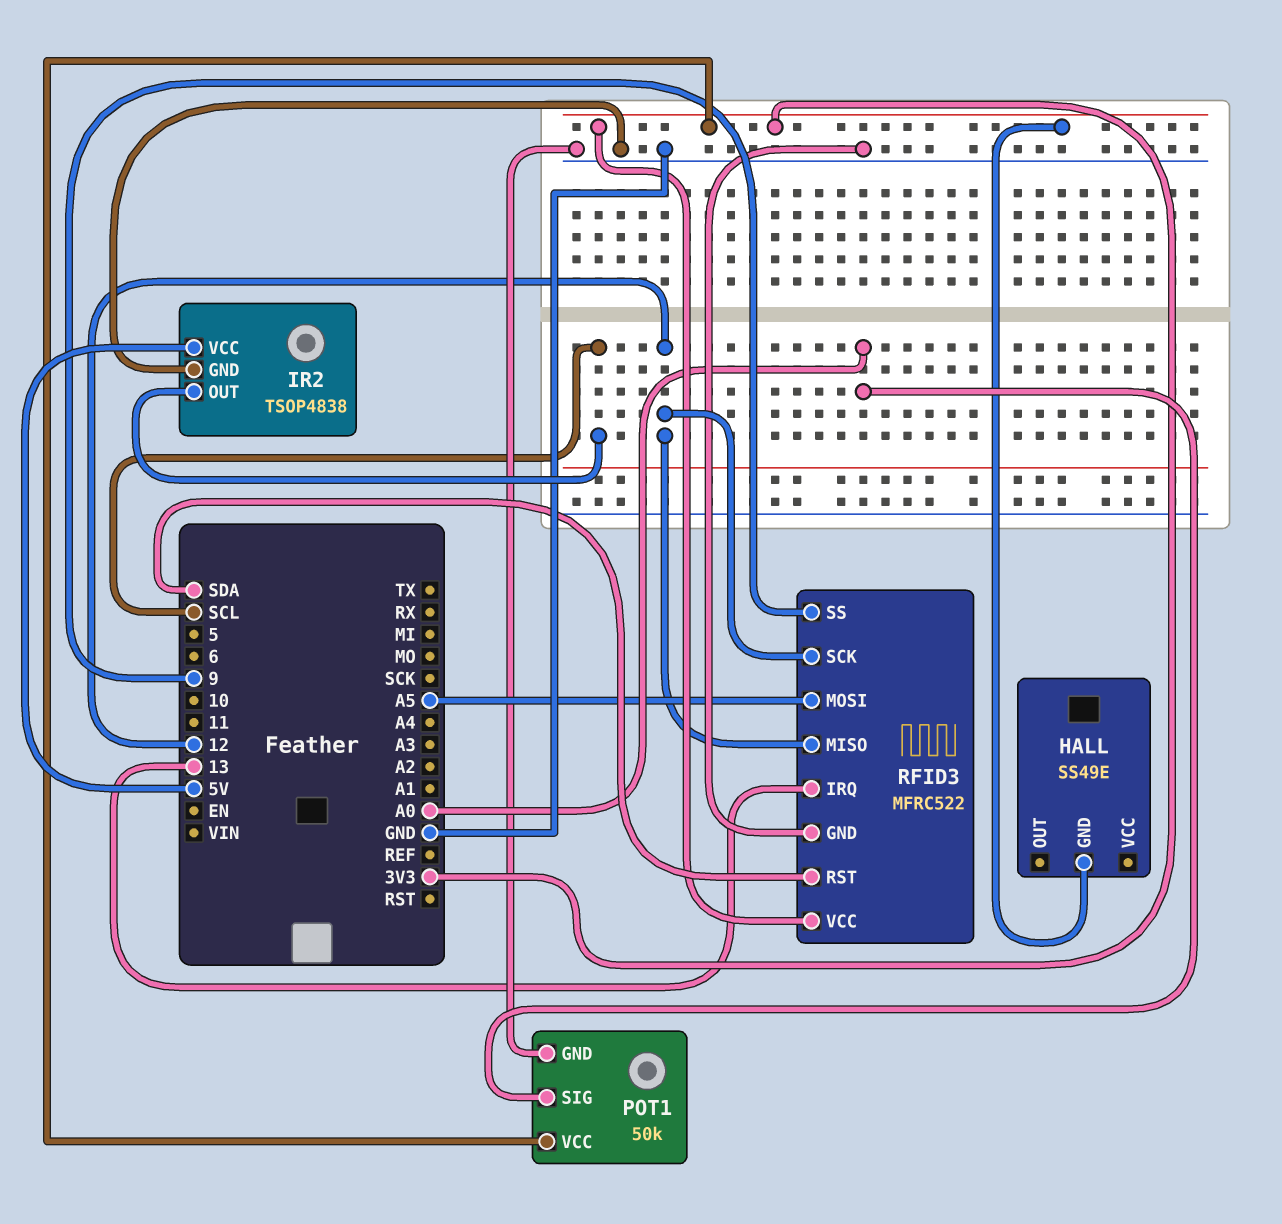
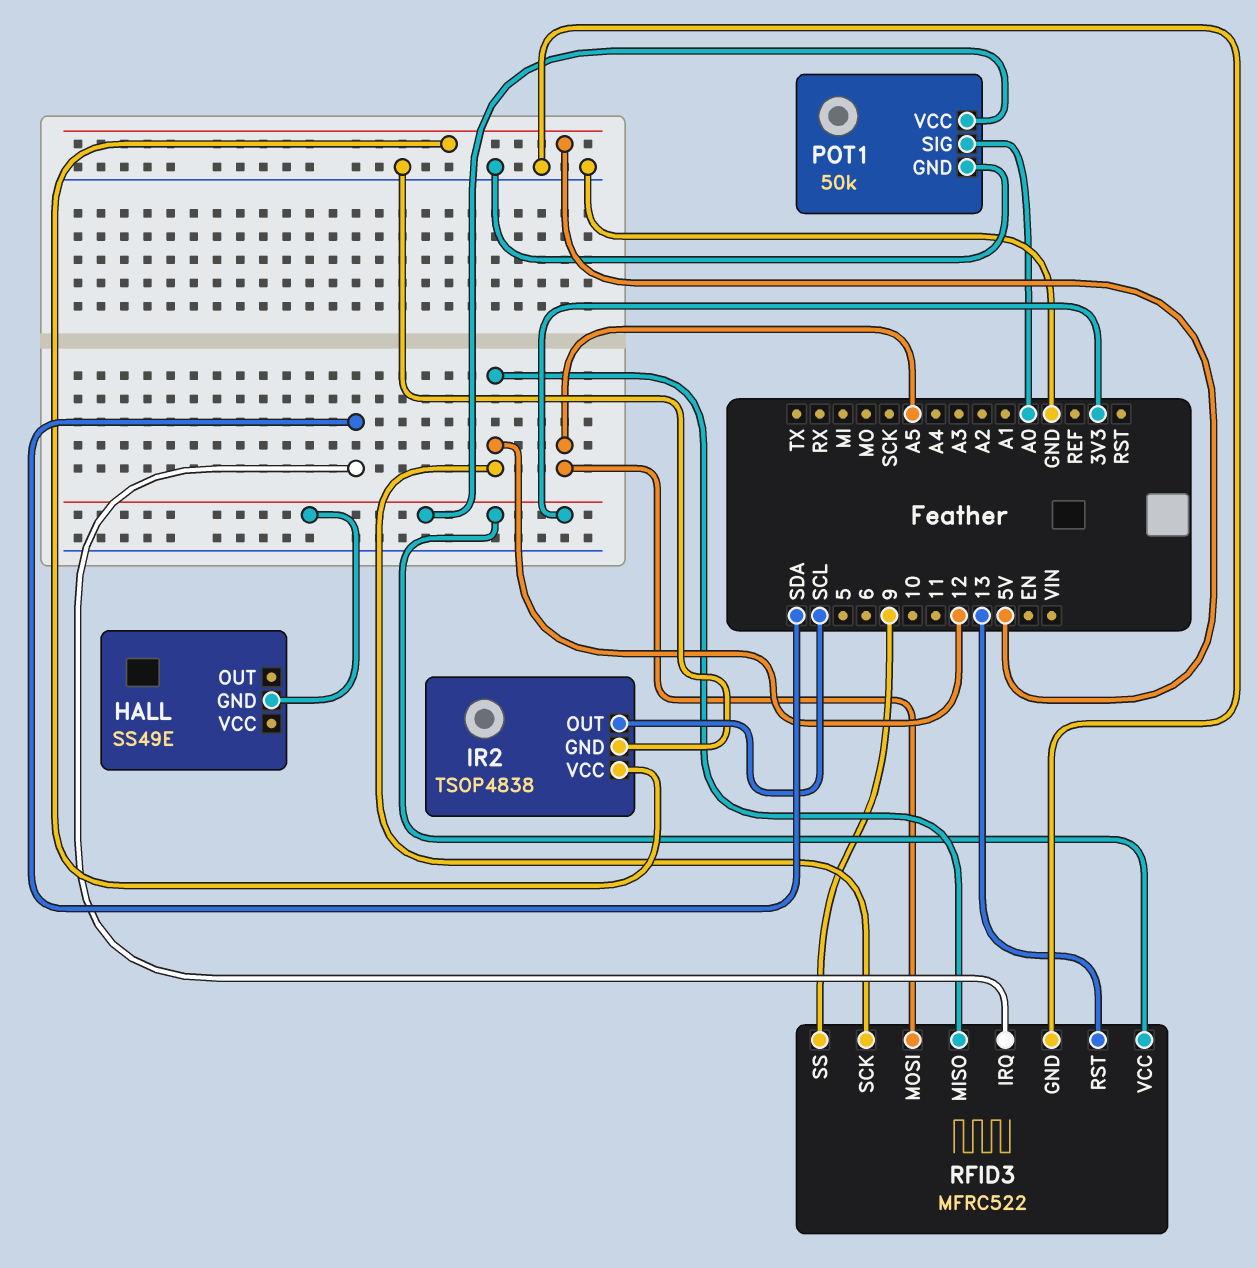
RFID3 pin IRQ: 13 -> SDA
RFID3 pin RST: SDA -> 13

